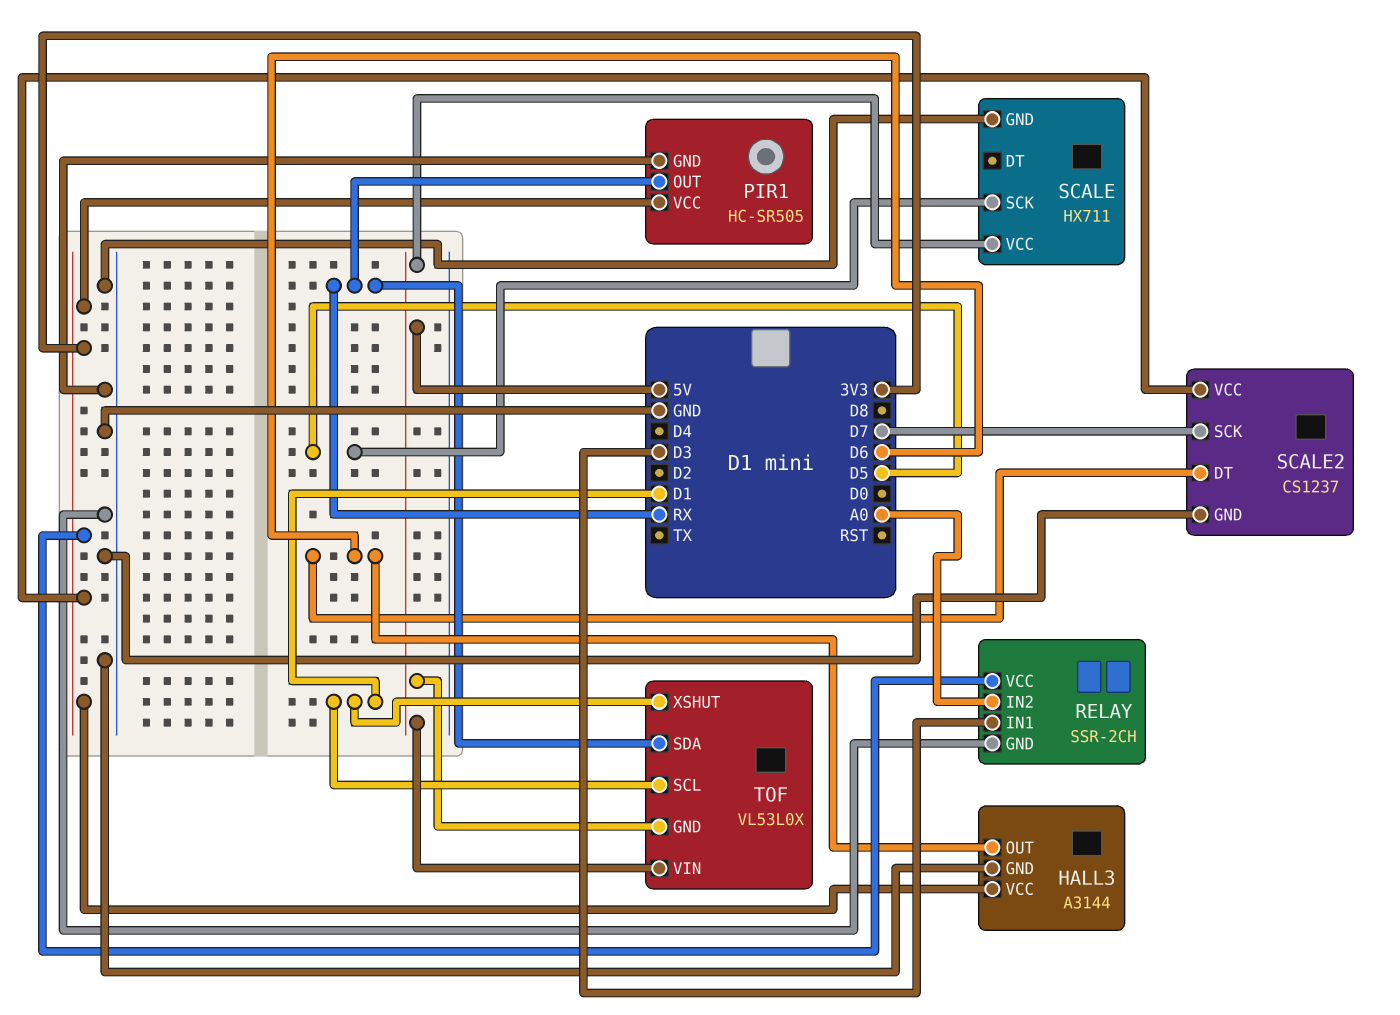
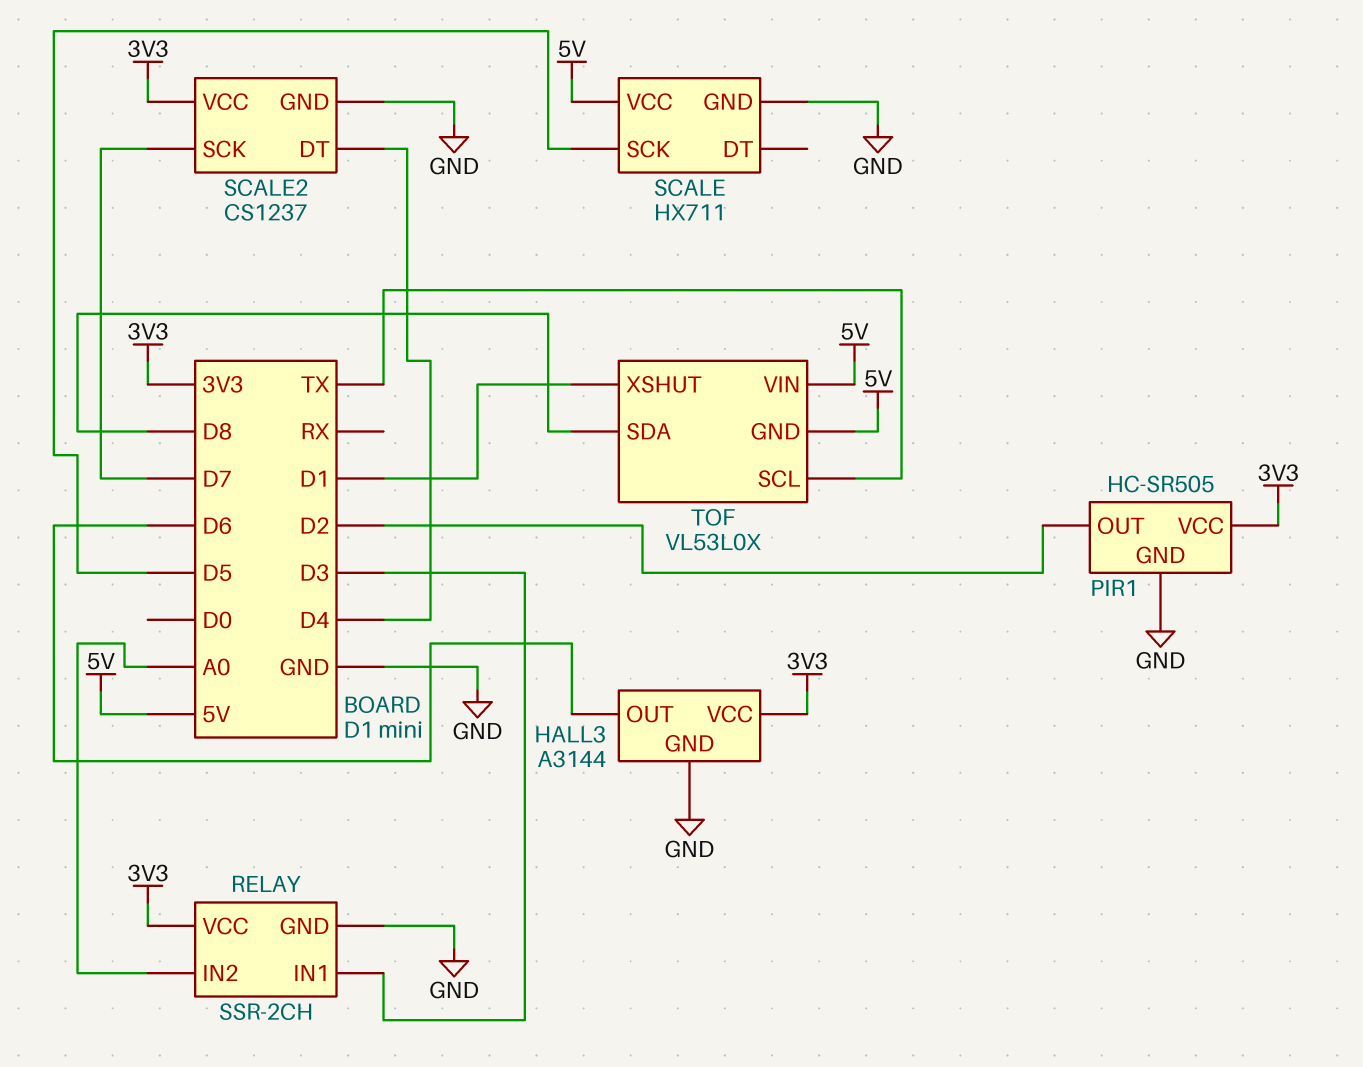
PIR1 pin OUT: RX -> D2
SCALE2 pin DT: D6 -> D4
TOF pin SCL: D1 -> TX
TOF pin SDA: RX -> D8

